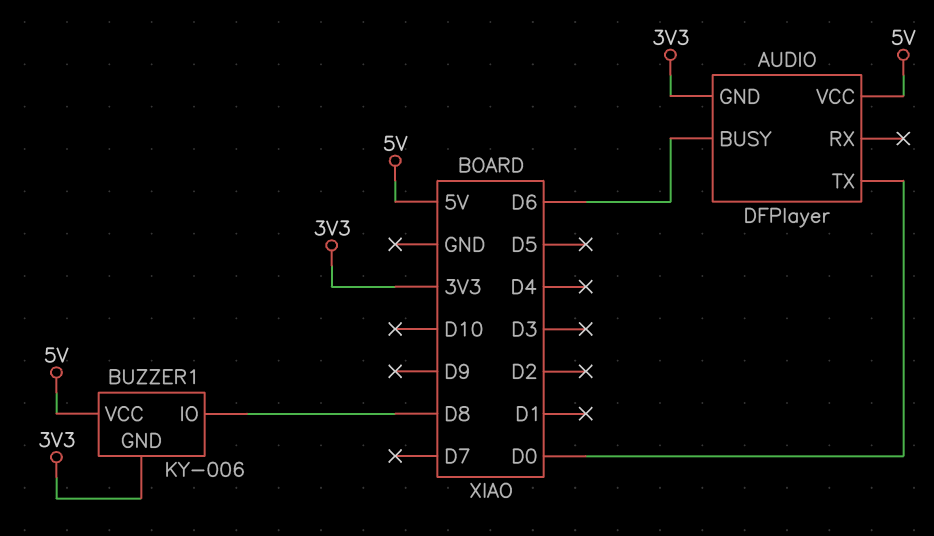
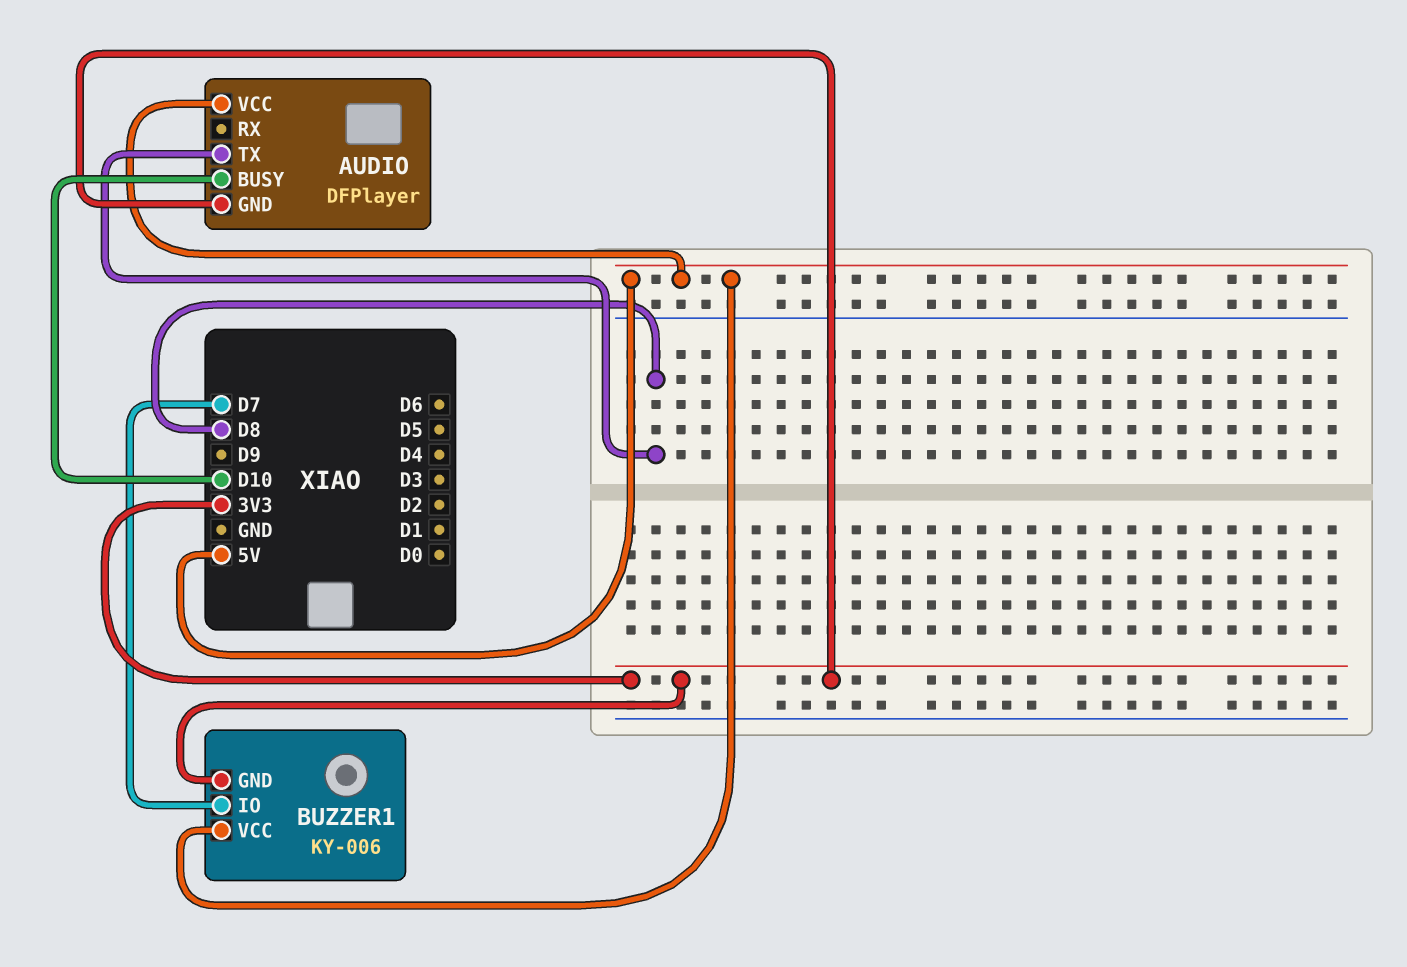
AUDIO pin BUSY: D6 -> D10
AUDIO pin TX: D0 -> D8
BUZZER1 pin IO: D8 -> D7

